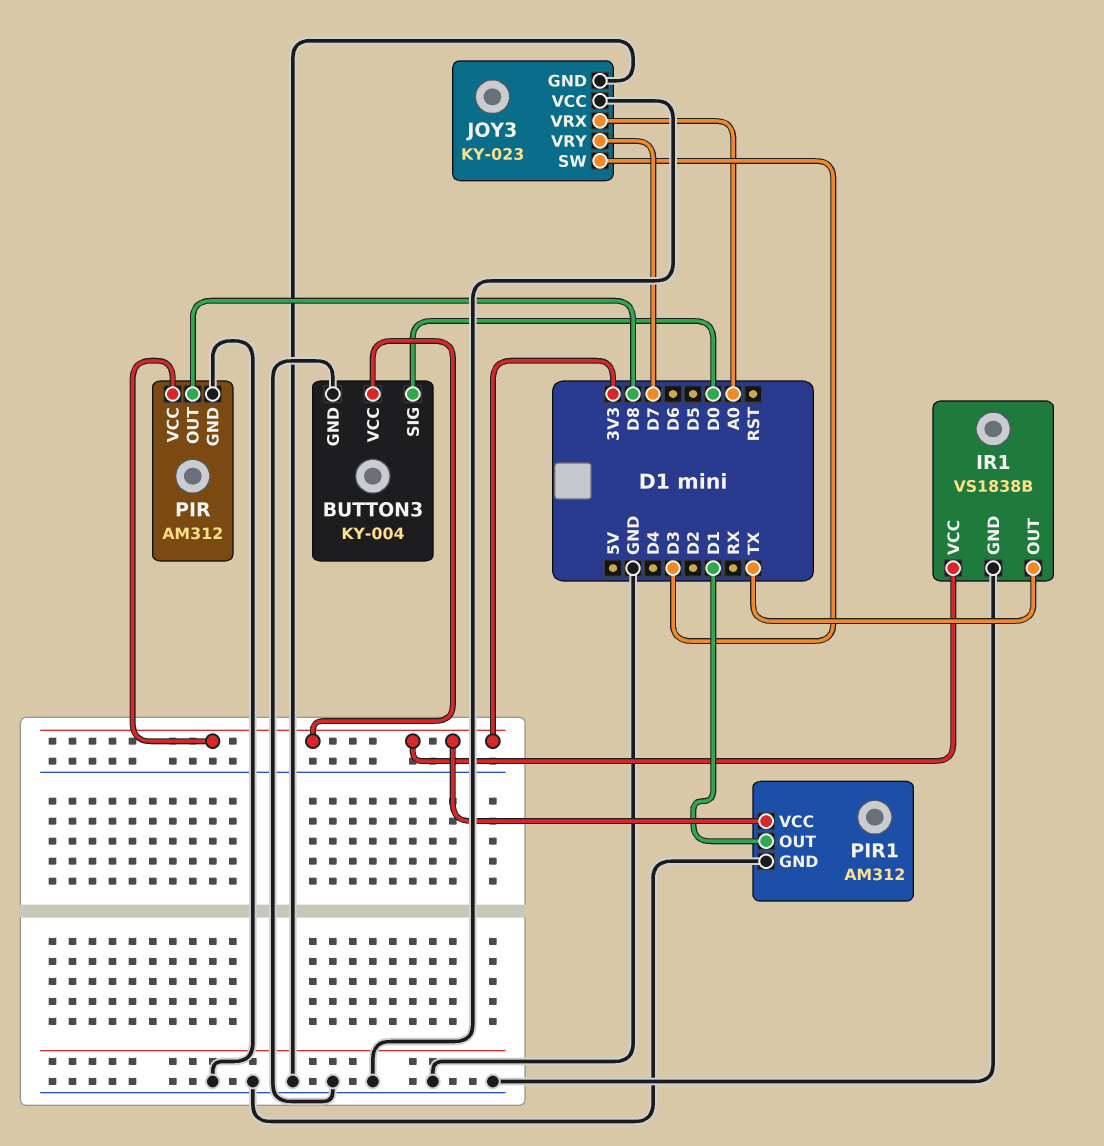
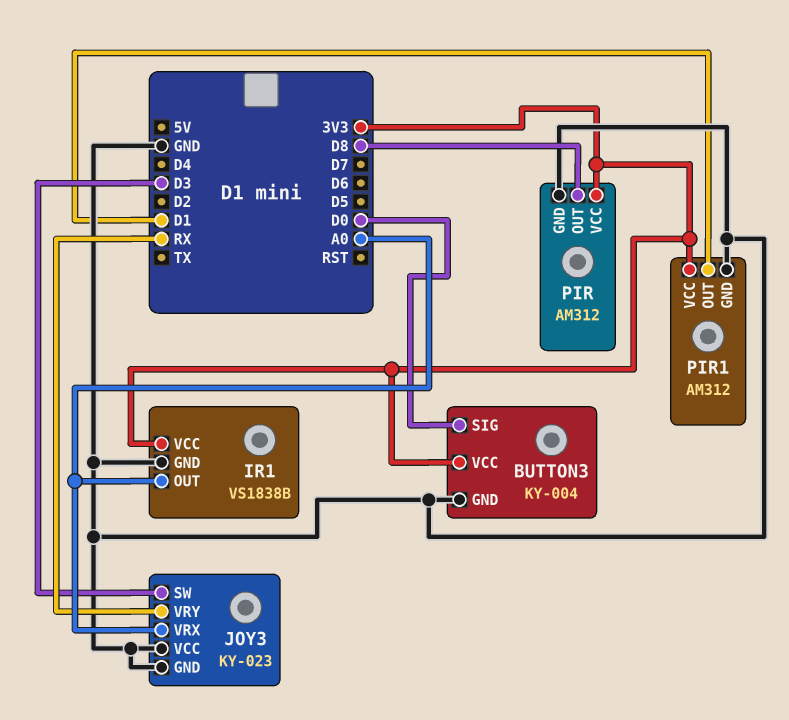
IR1 pin OUT: TX -> A0
JOY3 pin VRY: D7 -> RX

